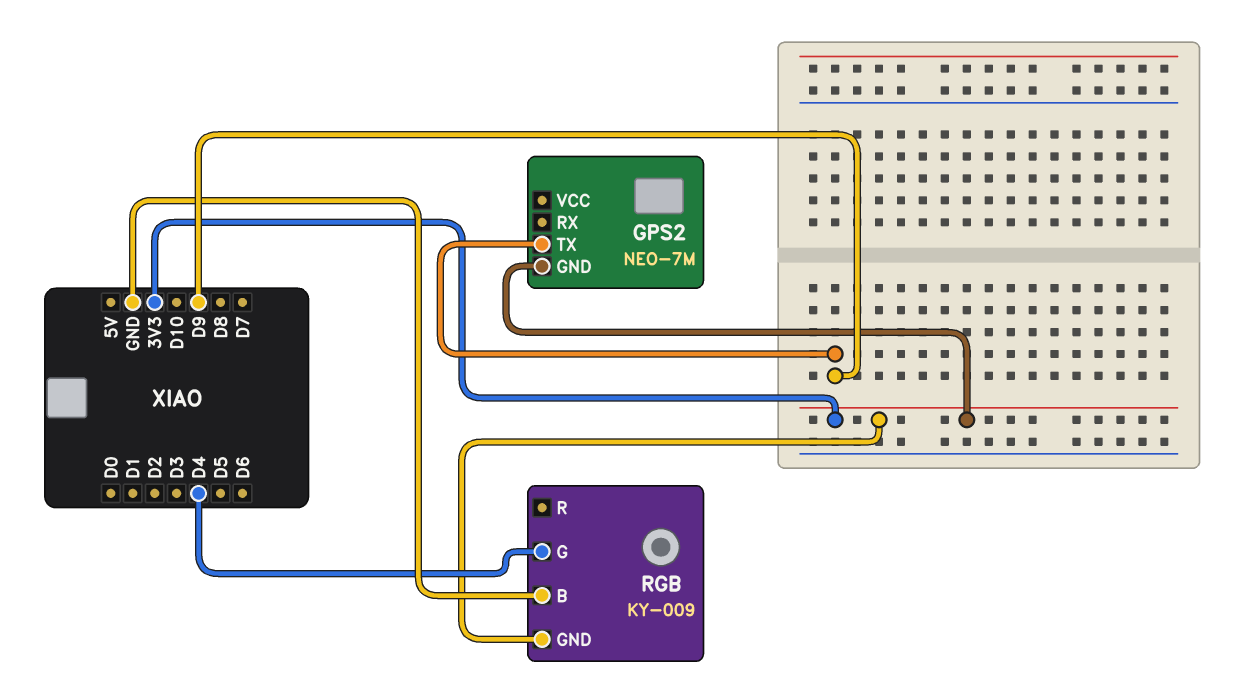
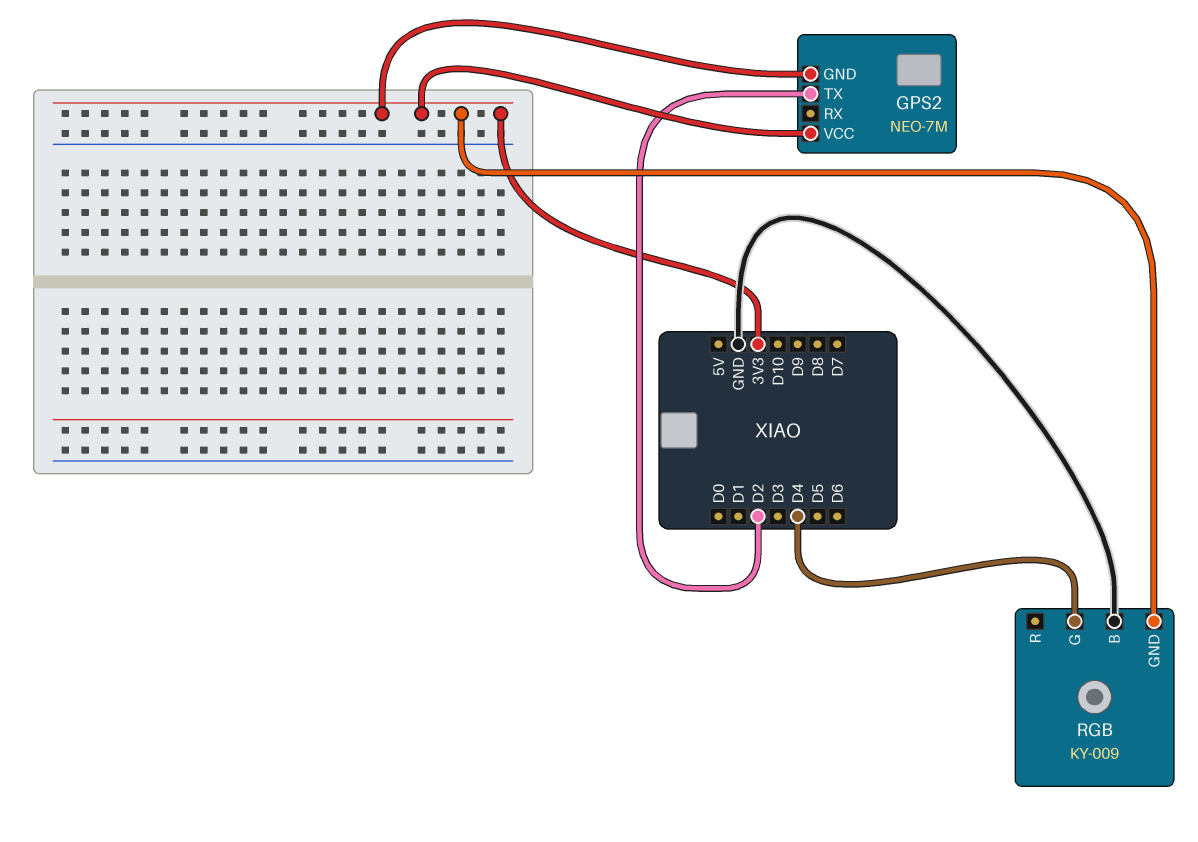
GPS2 pin TX: D9 -> D2
GPS2 pin VCC: none -> 3V3

